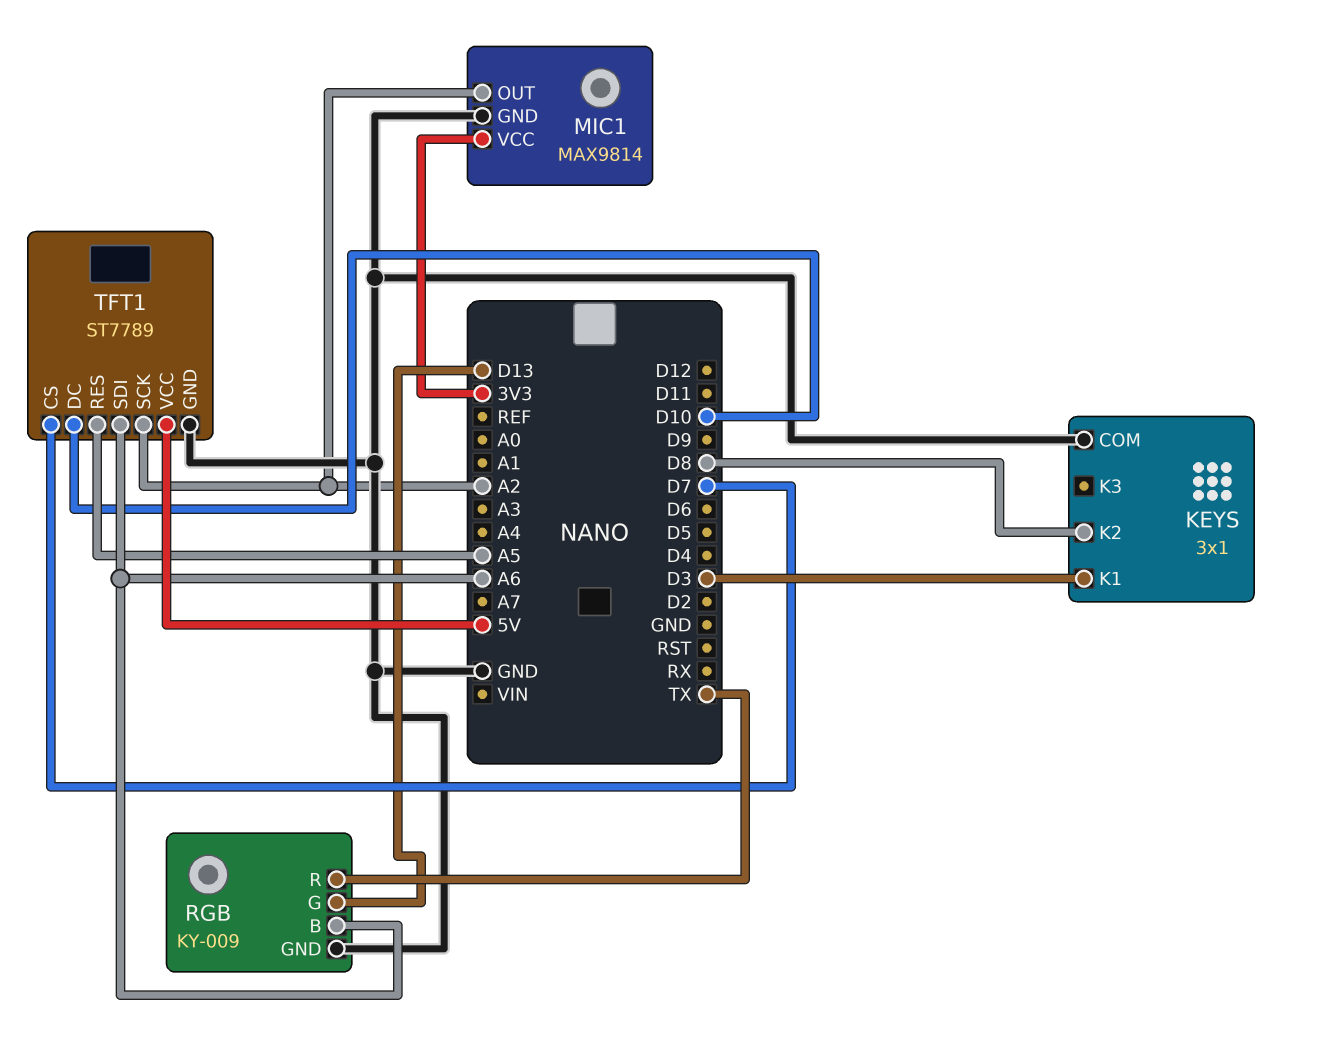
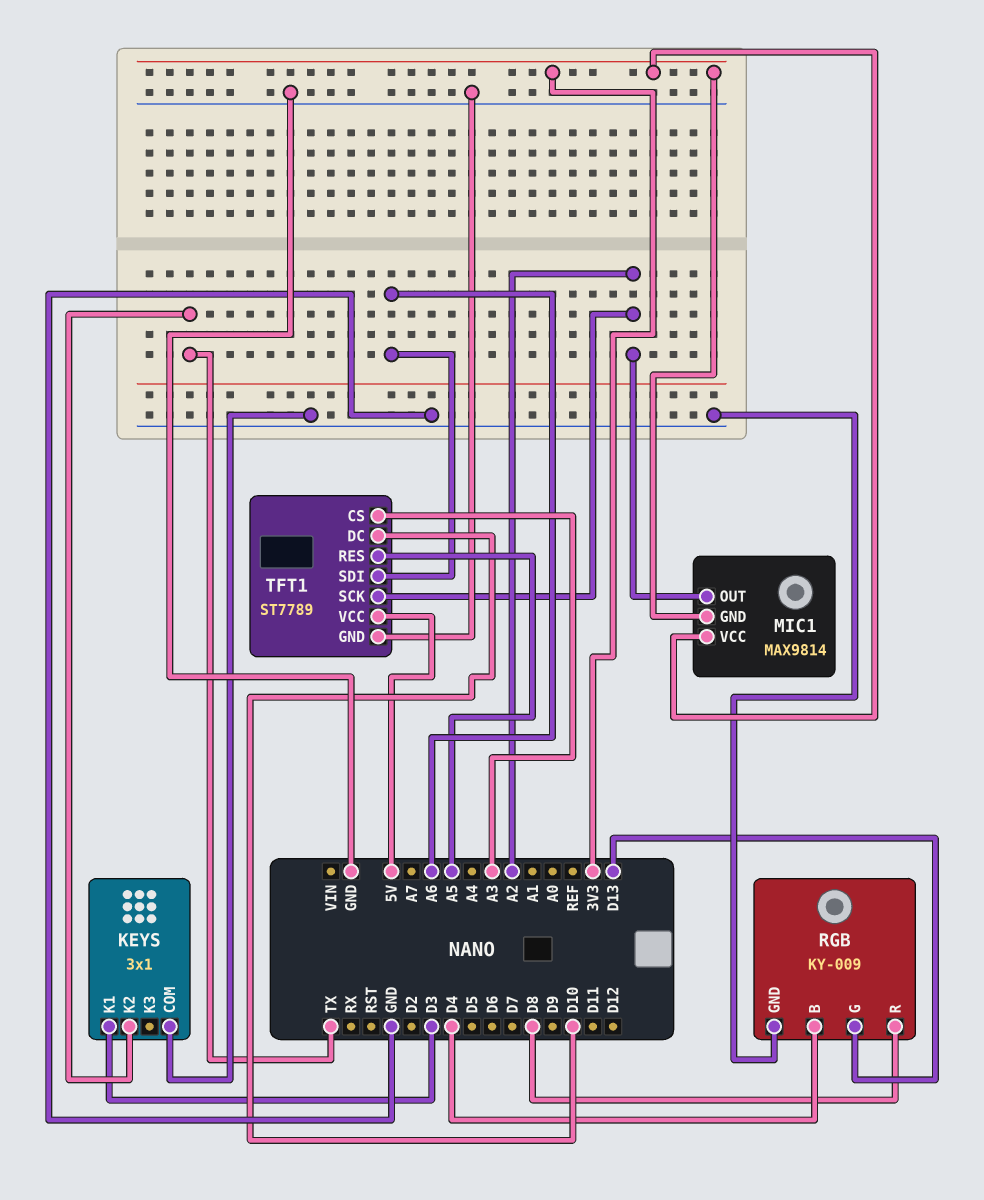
KEYS pin K2: D8 -> TX
MIC1 pin GND: GND -> 3V3
RGB pin B: A6 -> D4
RGB pin R: TX -> D8
TFT1 pin CS: D7 -> A3

